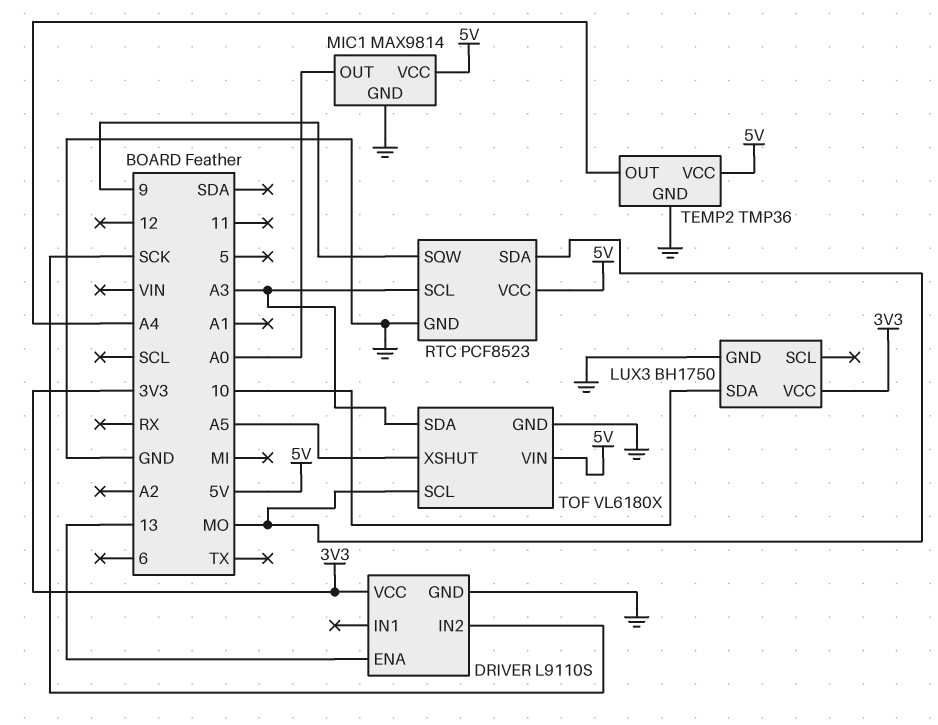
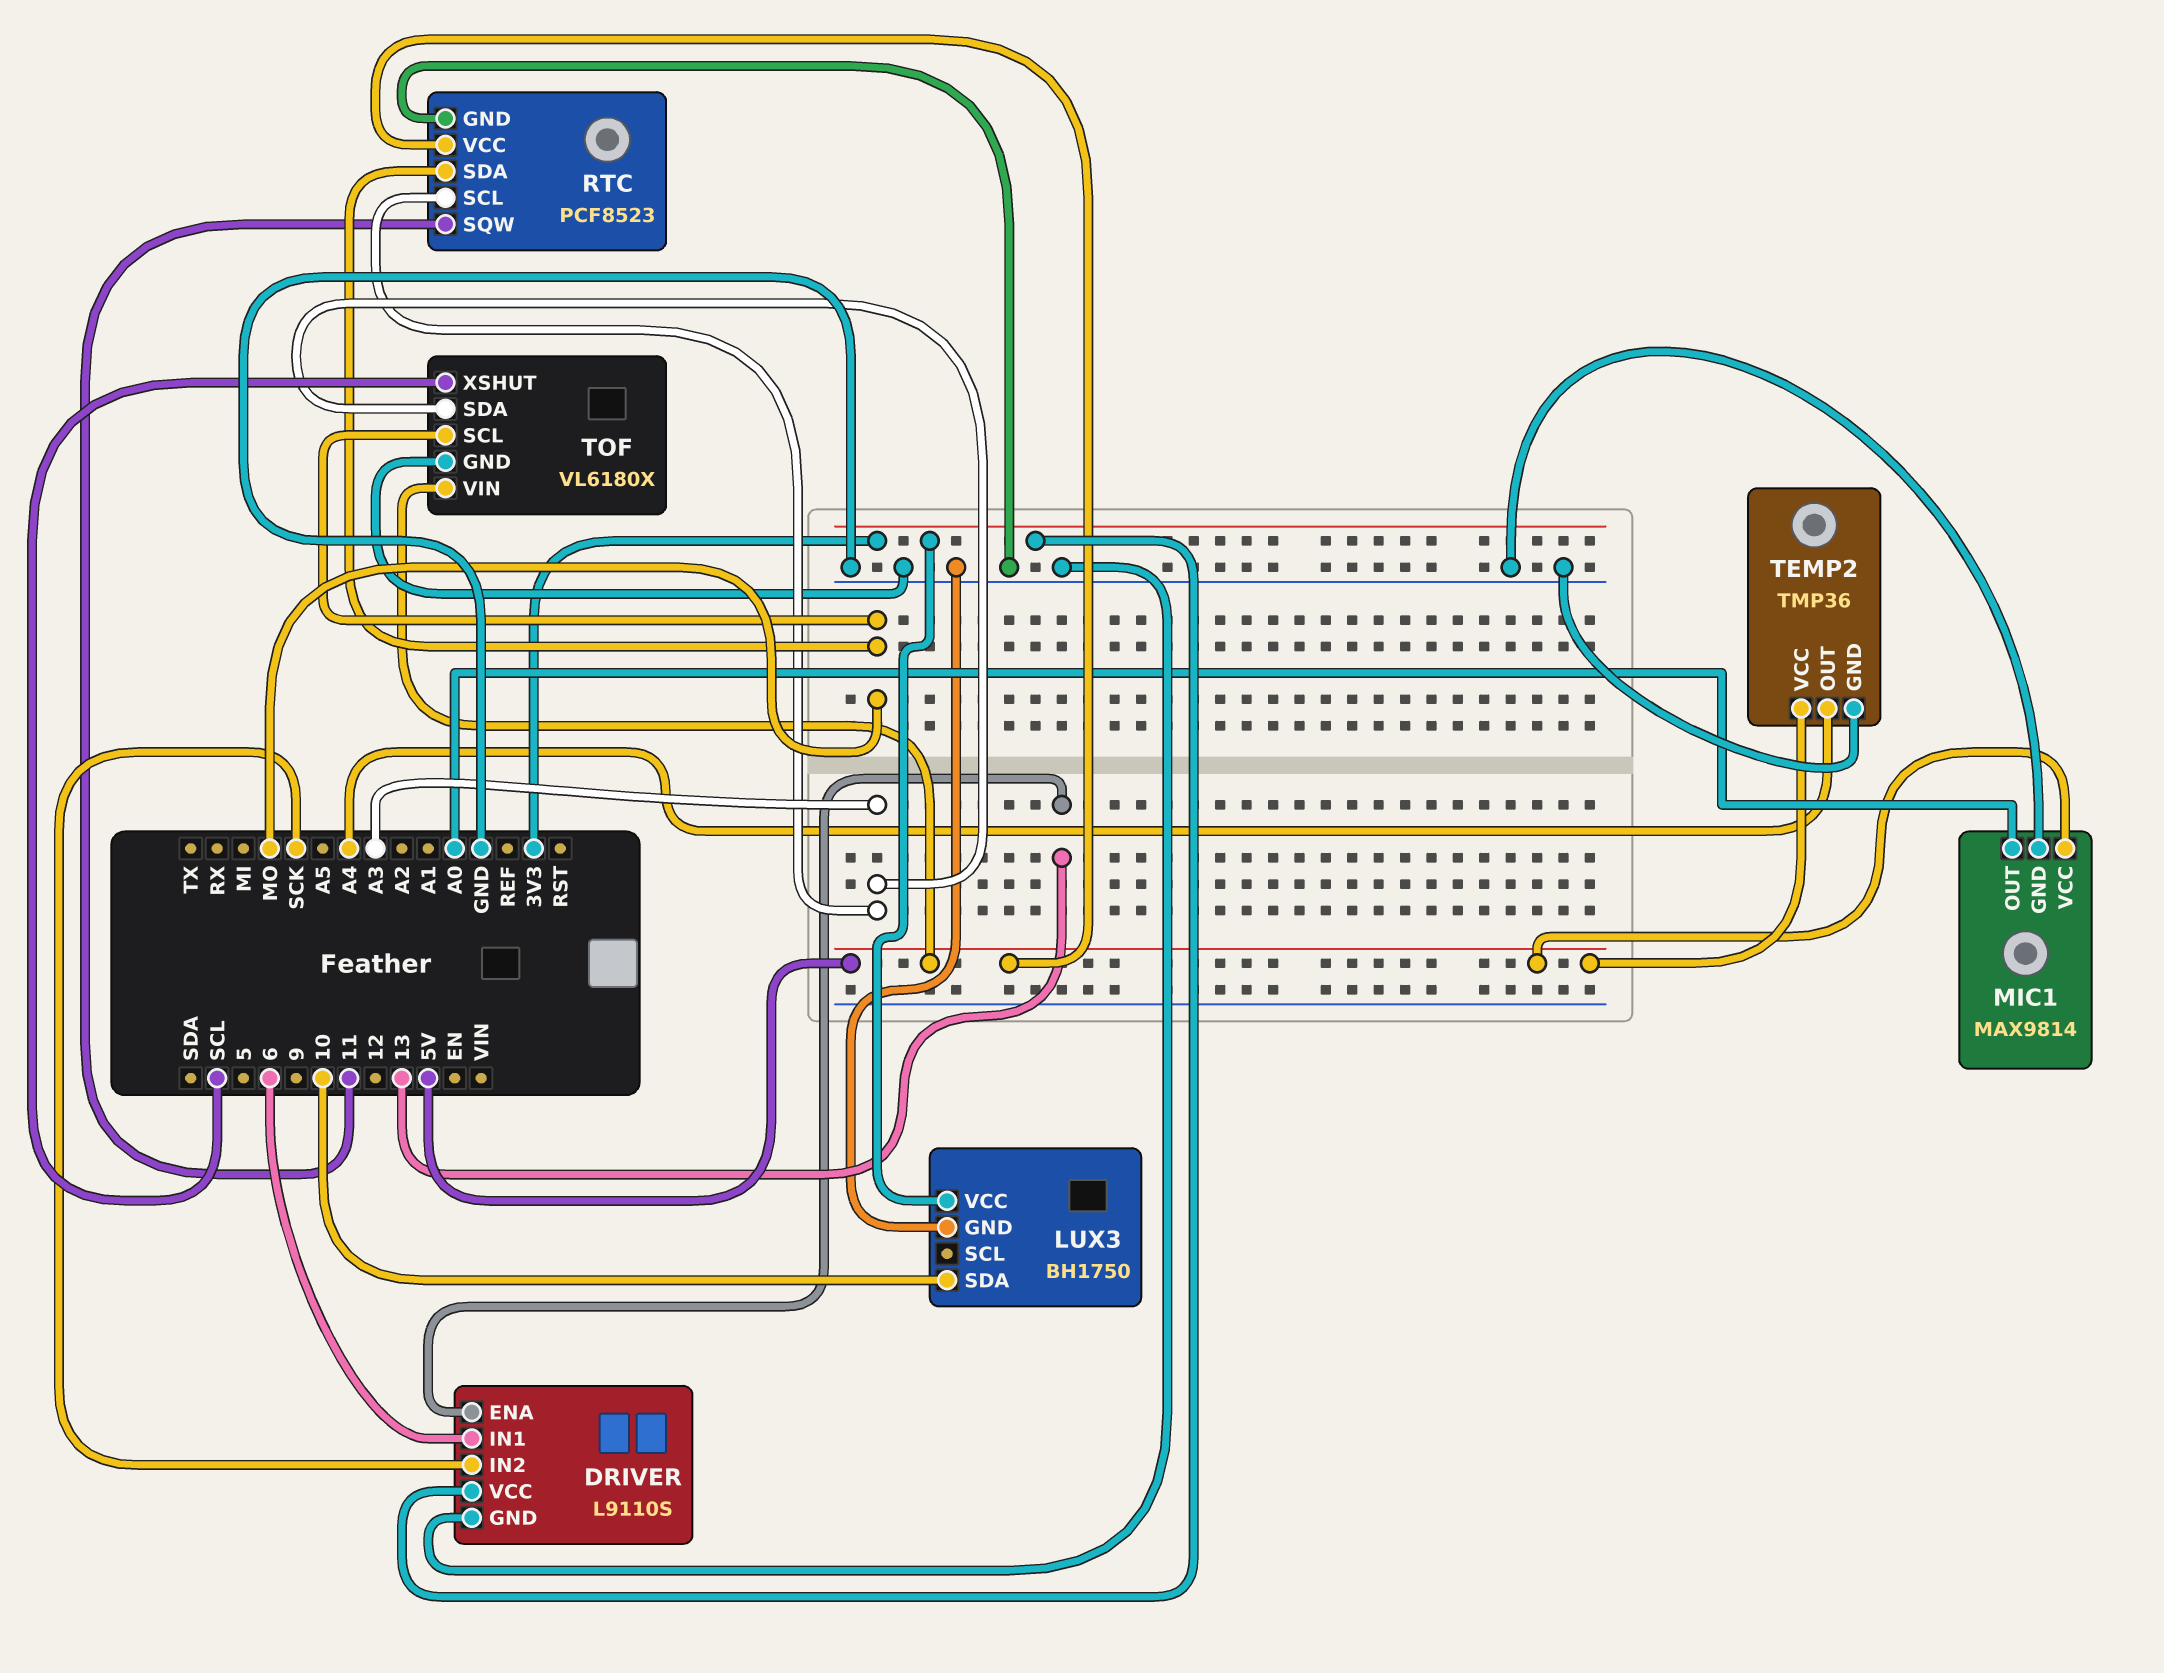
DRIVER pin IN1: none -> 6
RTC pin SQW: 9 -> 11
TOF pin XSHUT: A5 -> SCL

